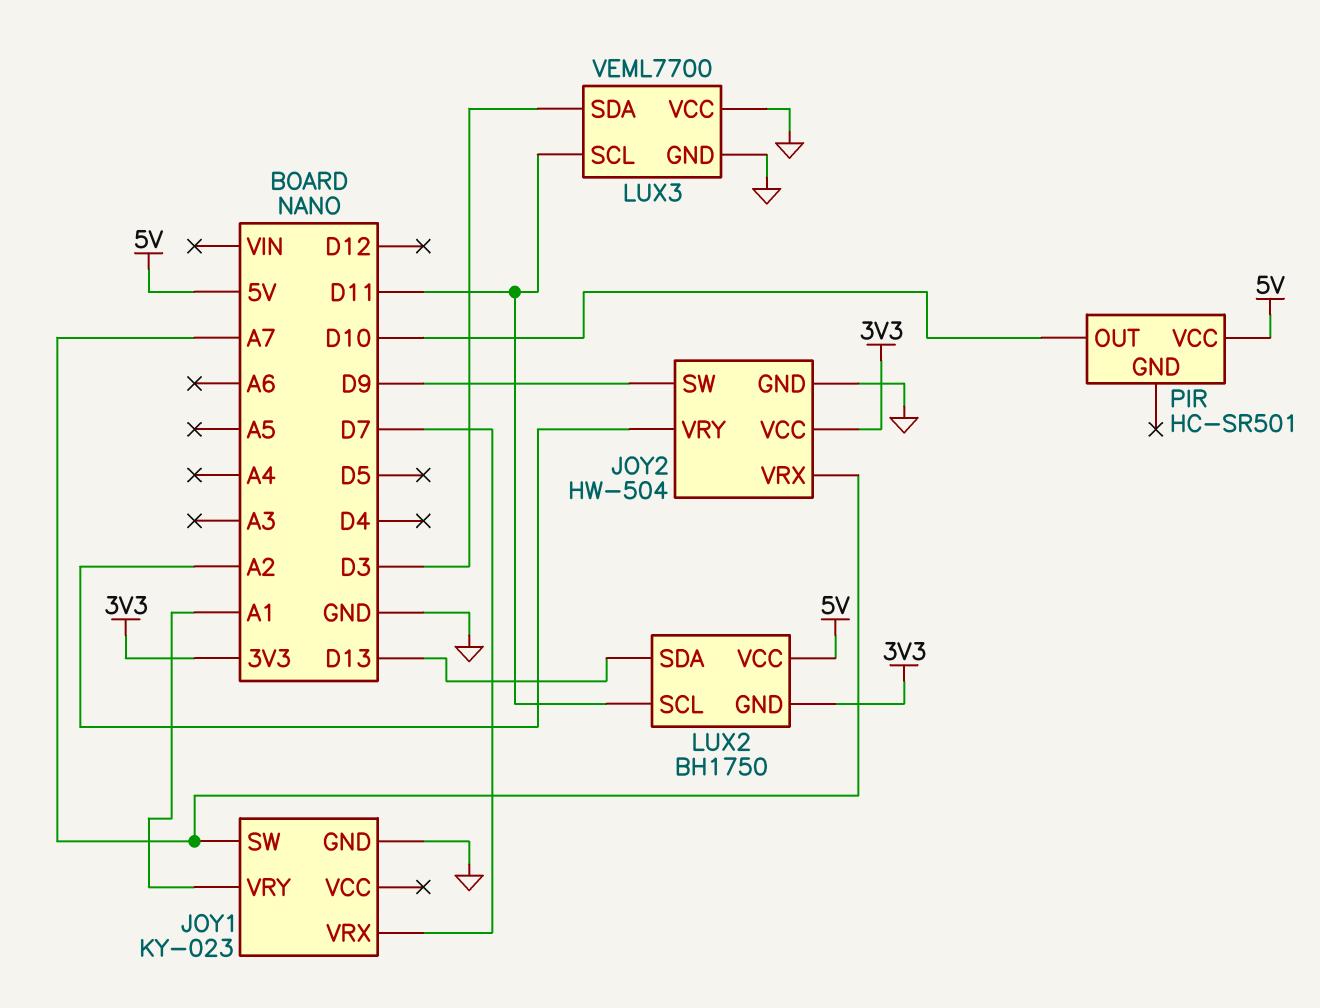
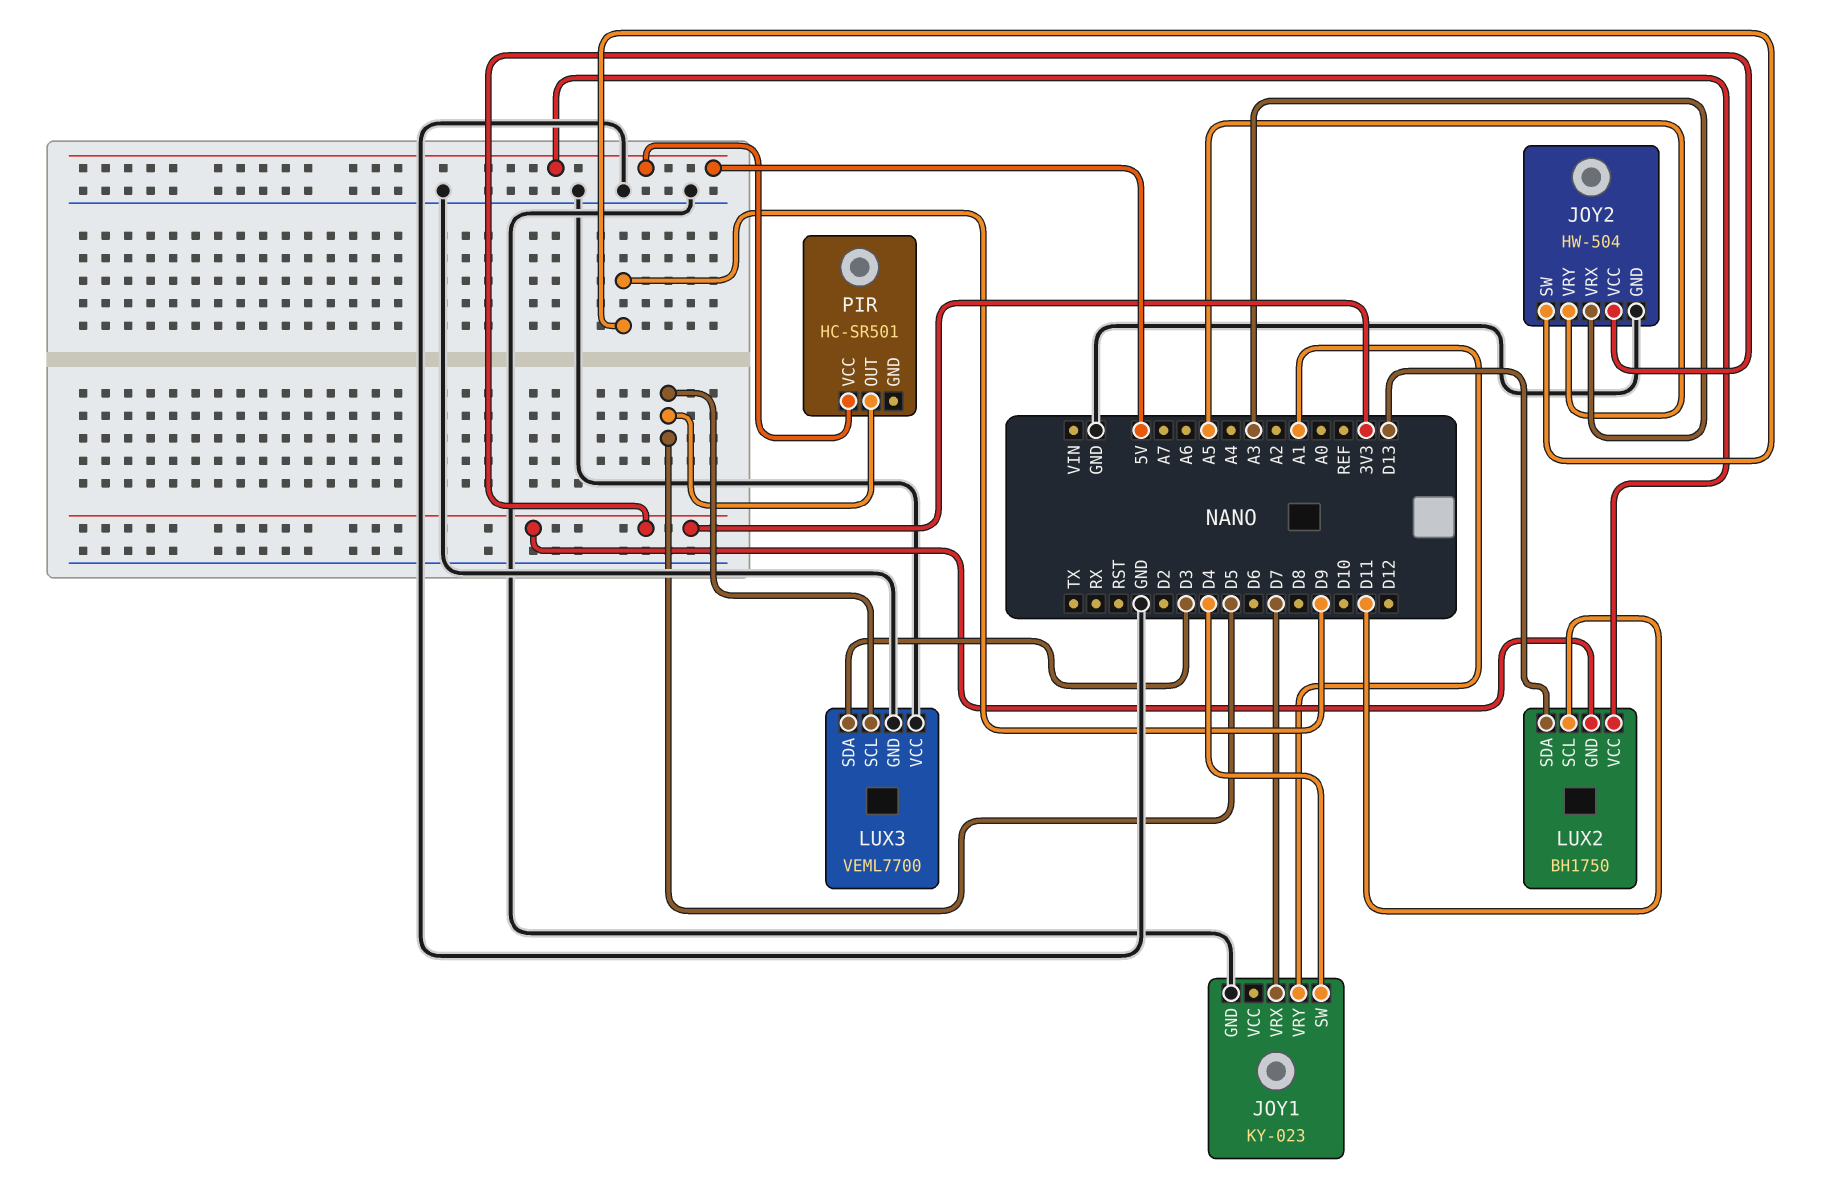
JOY1 pin SW: A7 -> D4
JOY2 pin VRX: A7 -> A3
JOY2 pin VRY: A2 -> A5
LUX3 pin SCL: D11 -> D5
PIR pin OUT: D10 -> D5

